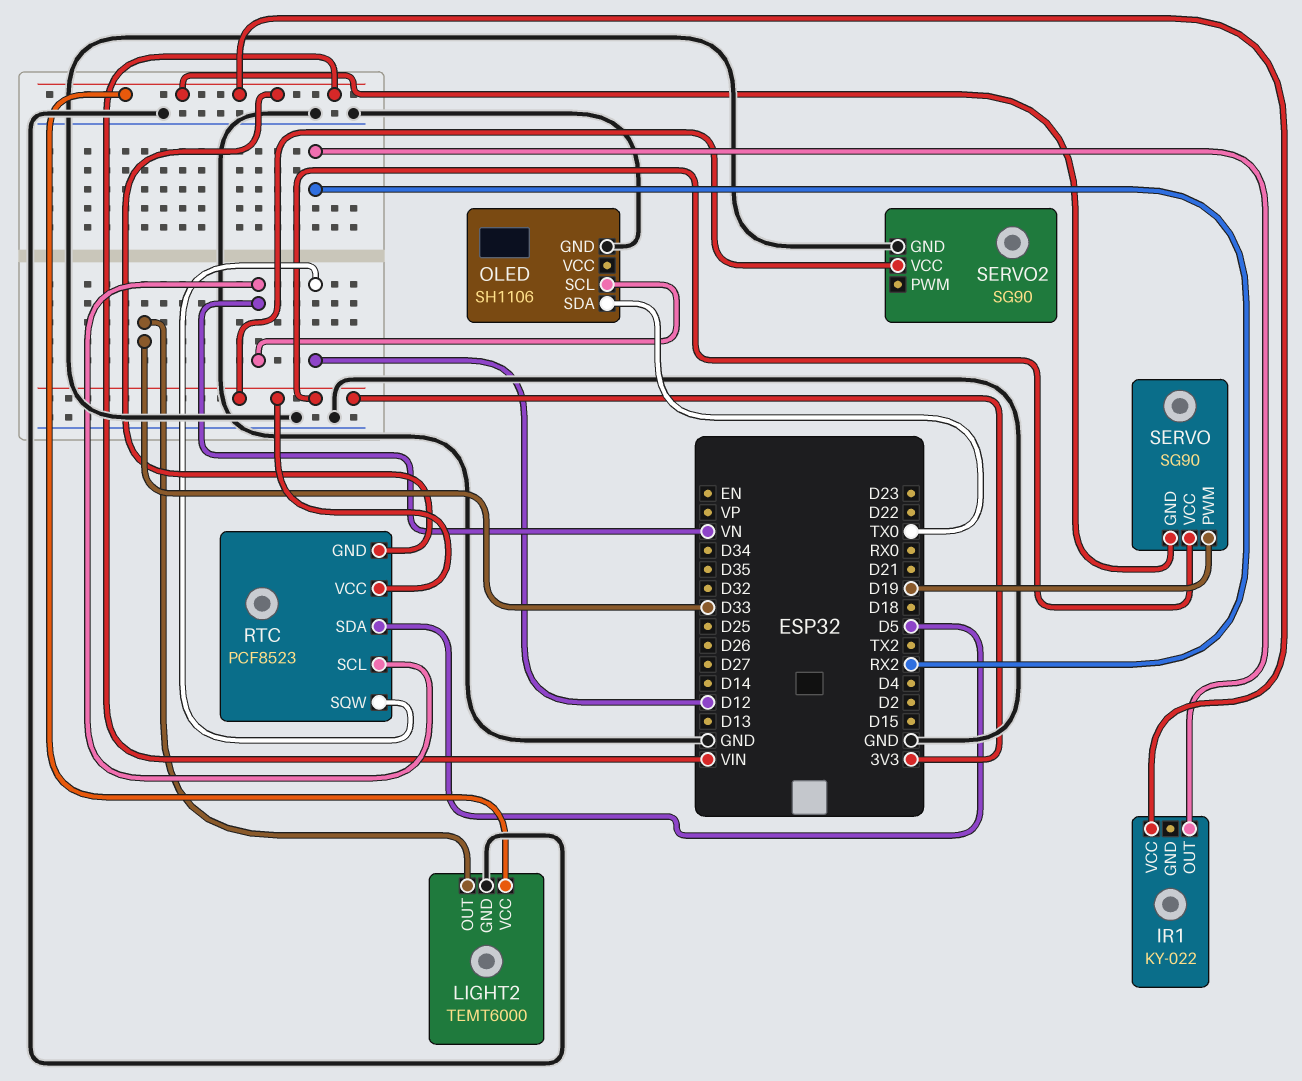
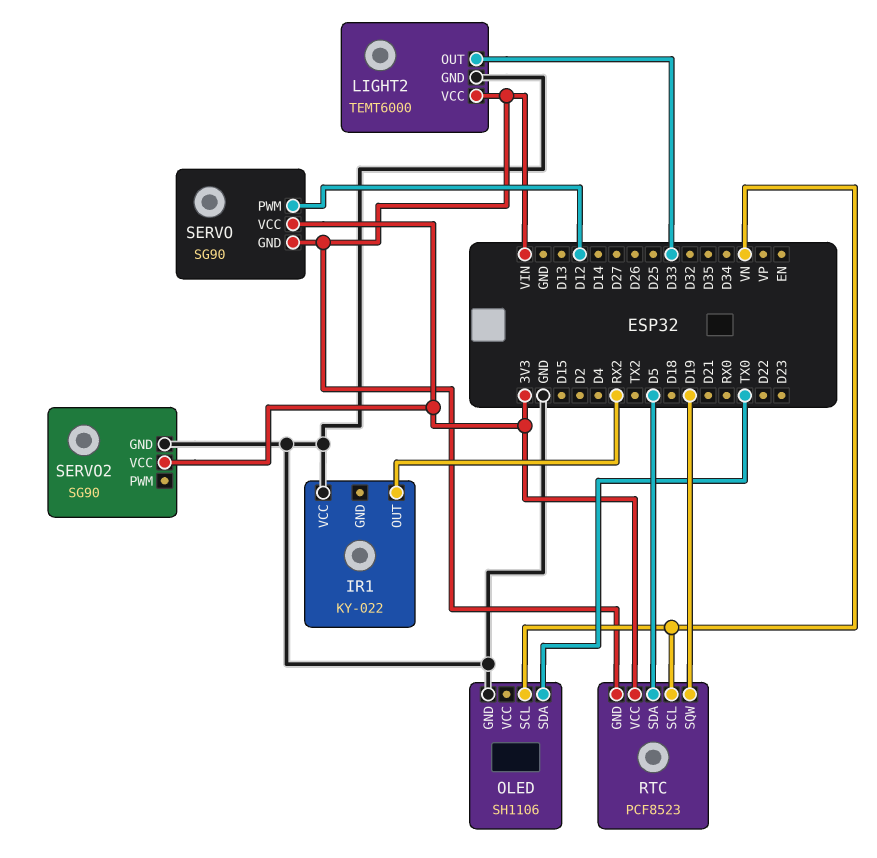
IR1 pin VCC: VIN -> GND
RTC pin SQW: D12 -> D19
SERVO pin PWM: D19 -> D12

